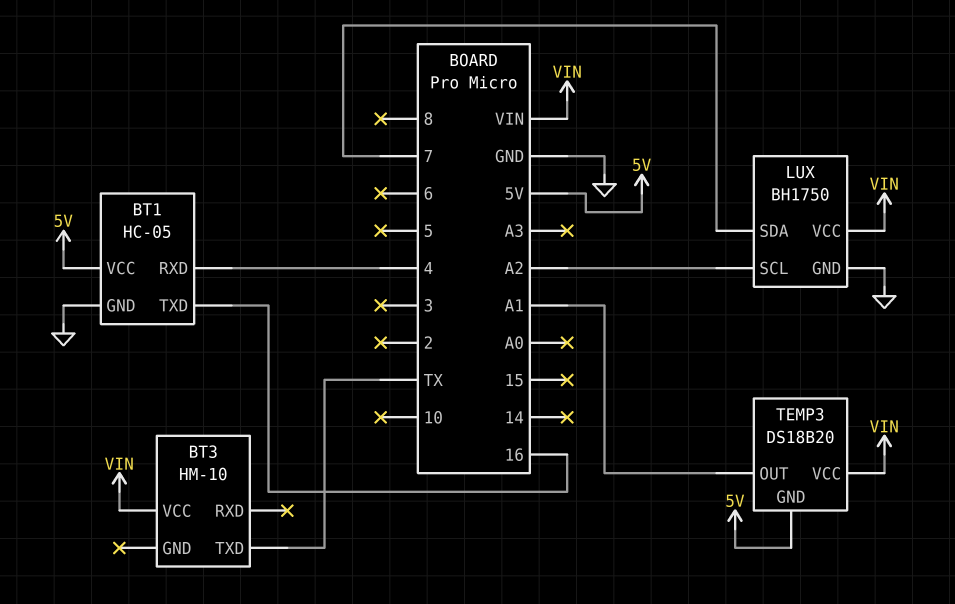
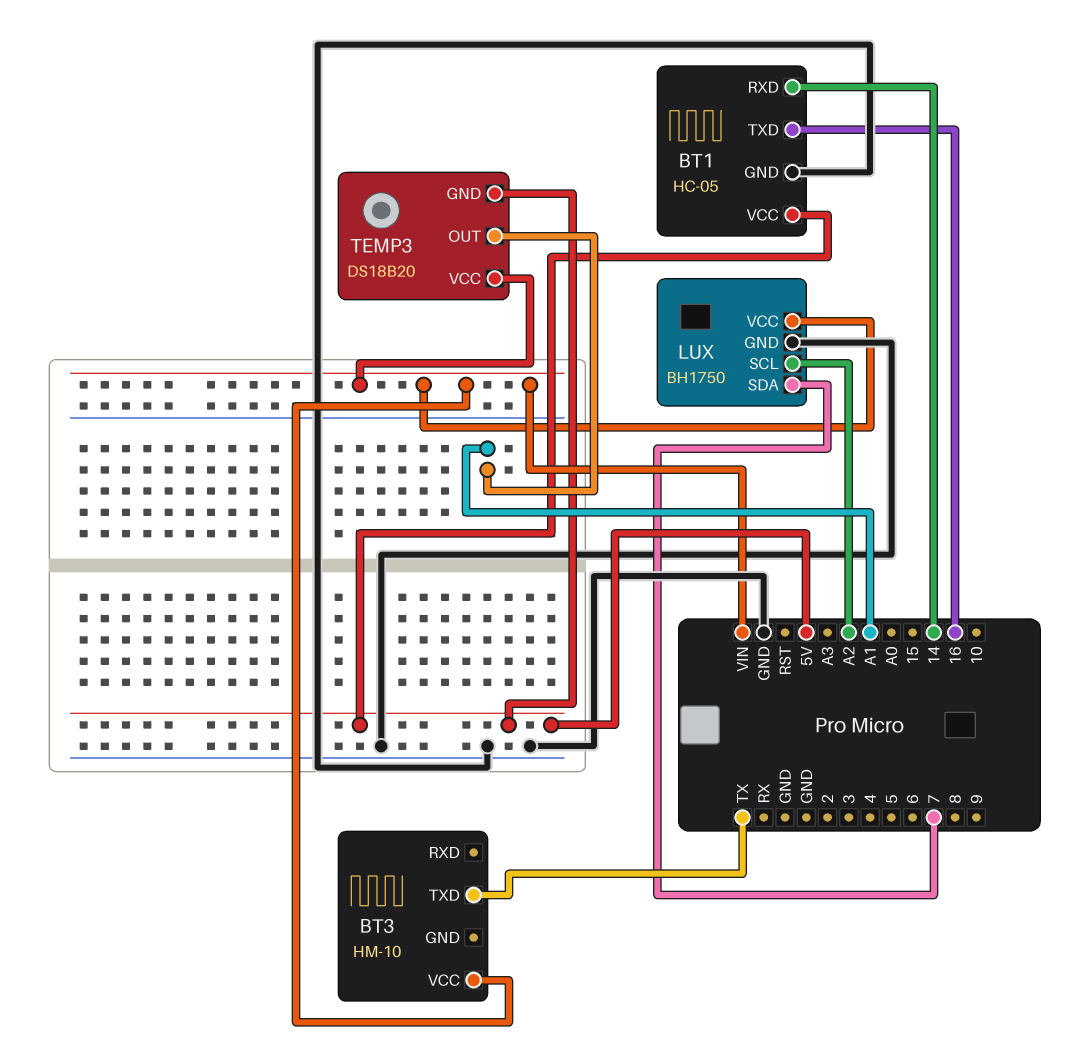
BT1 pin RXD: 4 -> 14

